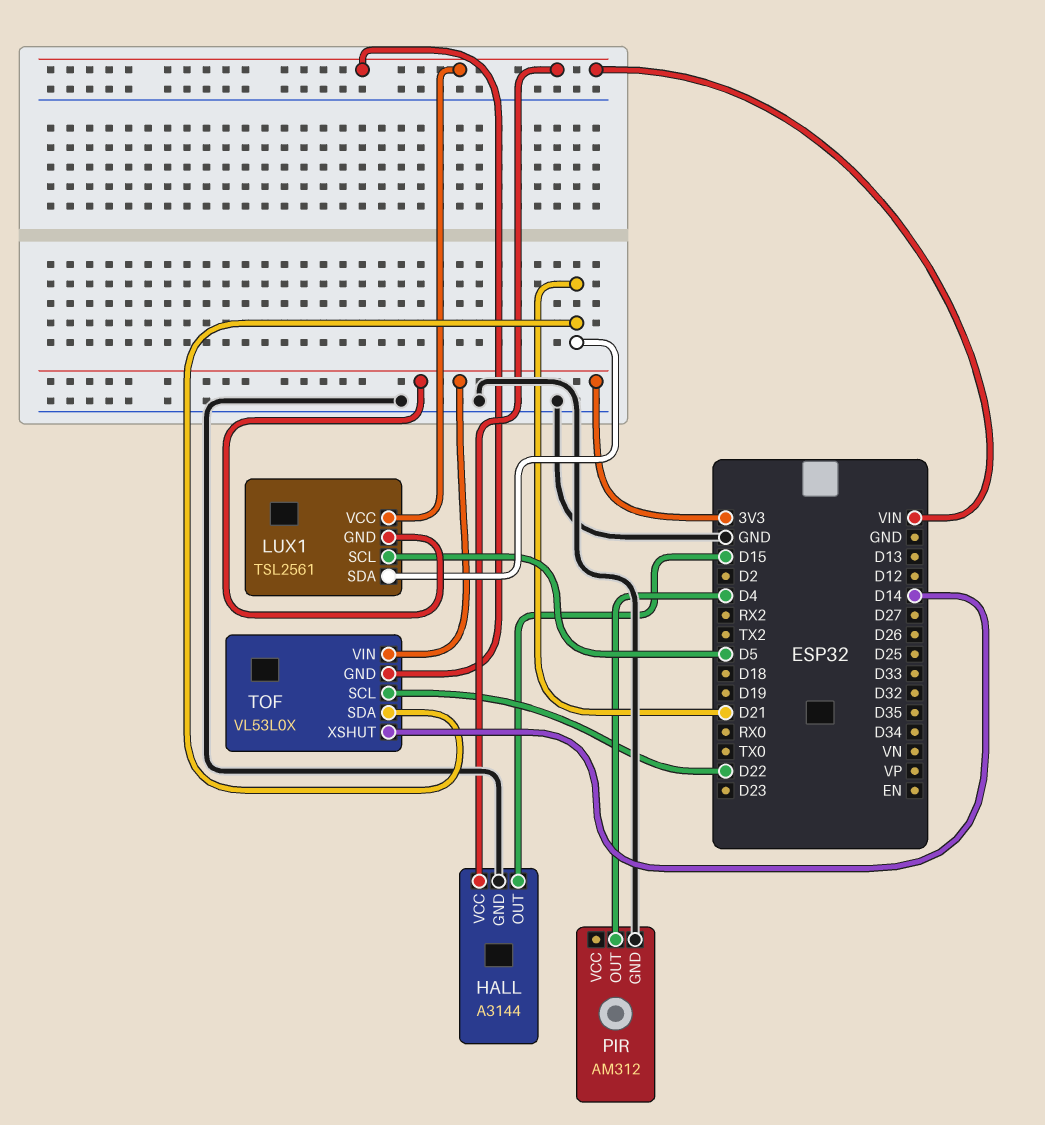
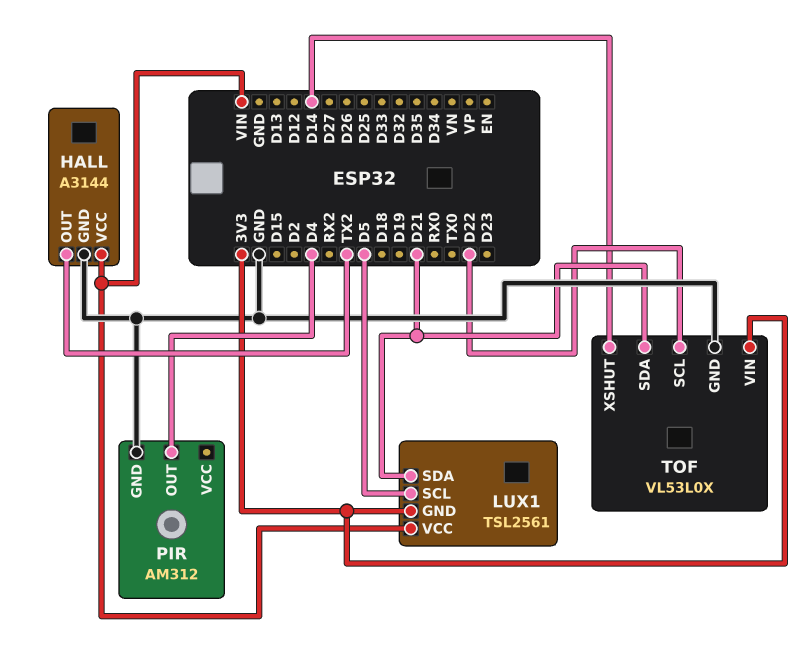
HALL pin OUT: D15 -> TX2
TOF pin GND: VIN -> GND

